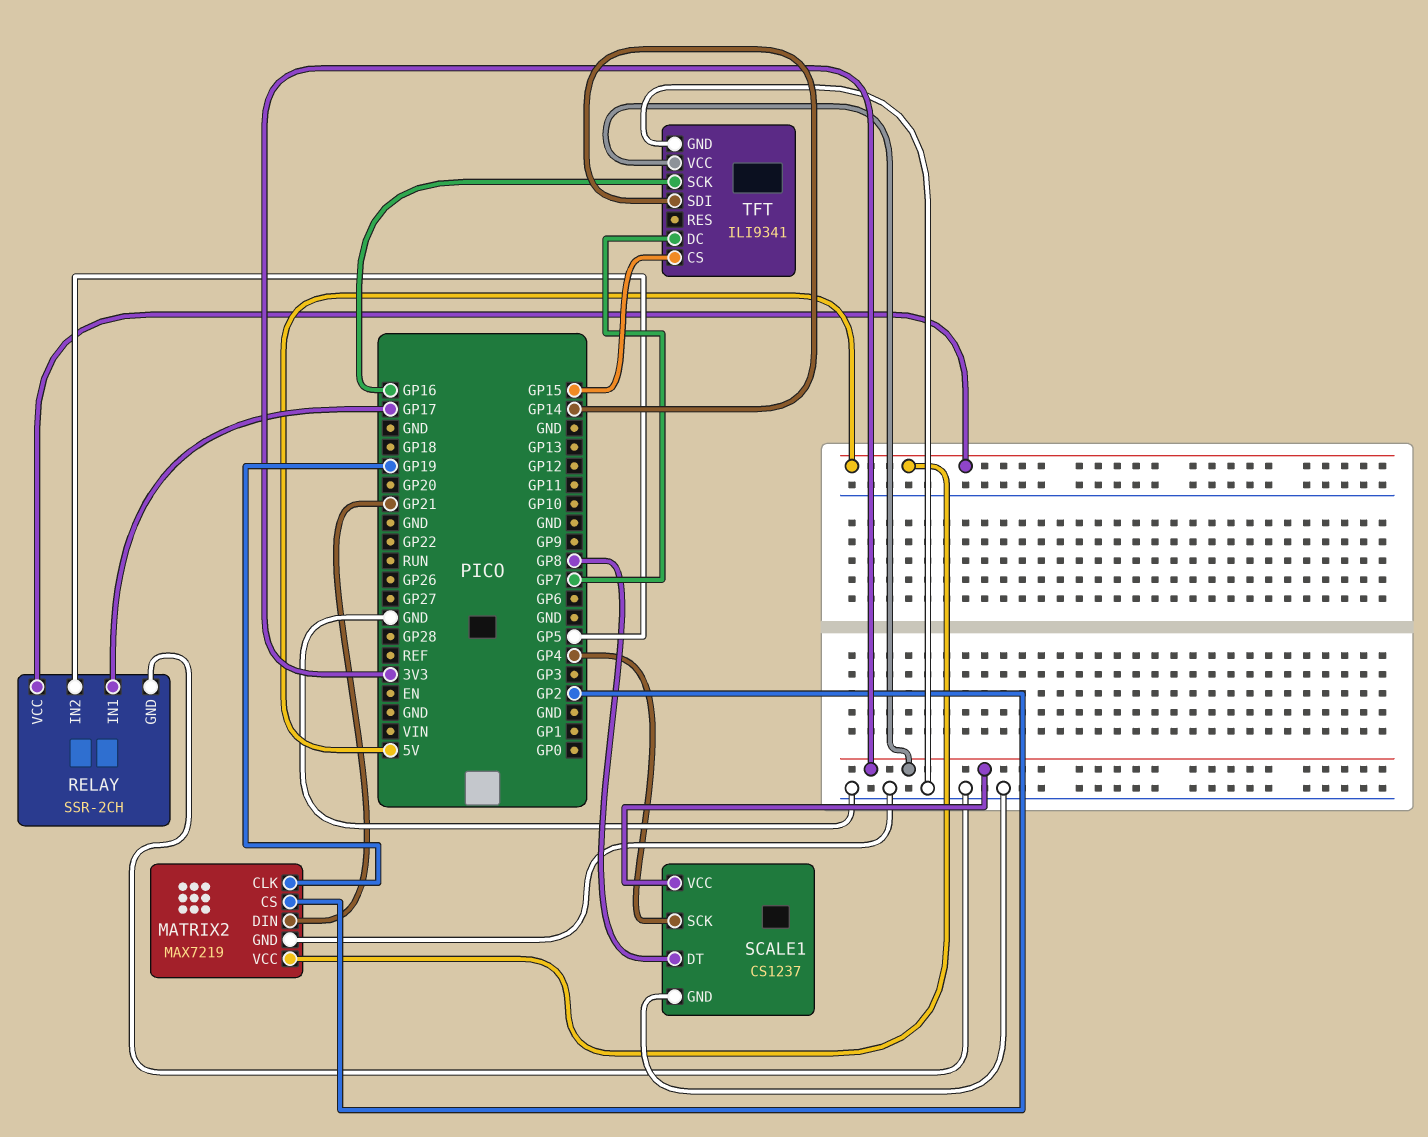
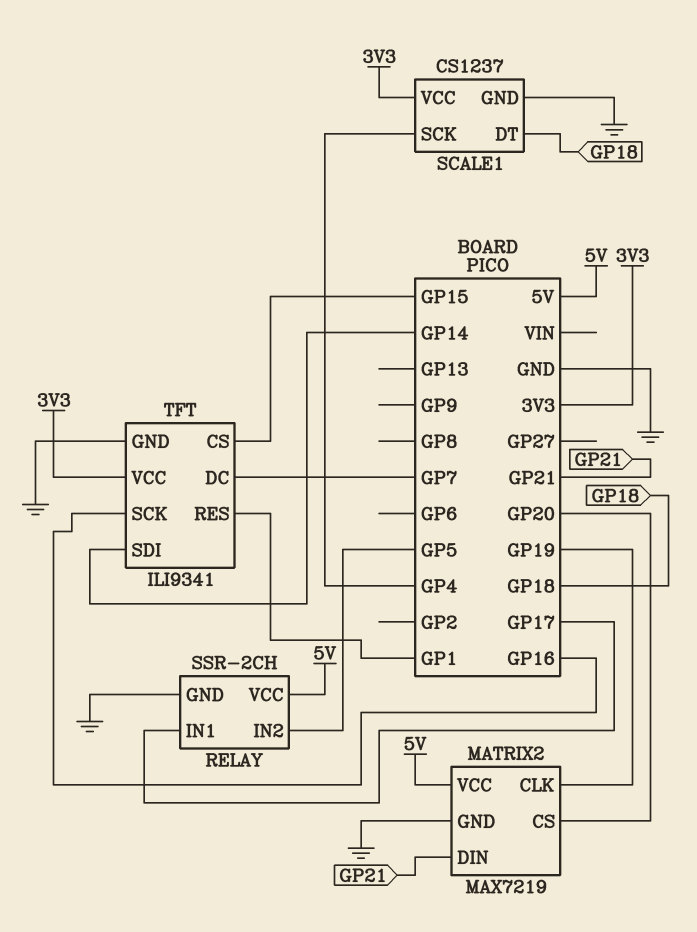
MATRIX2 pin CS: GP2 -> GP20
SCALE1 pin DT: GP8 -> GP18
TFT pin RES: none -> GP1

